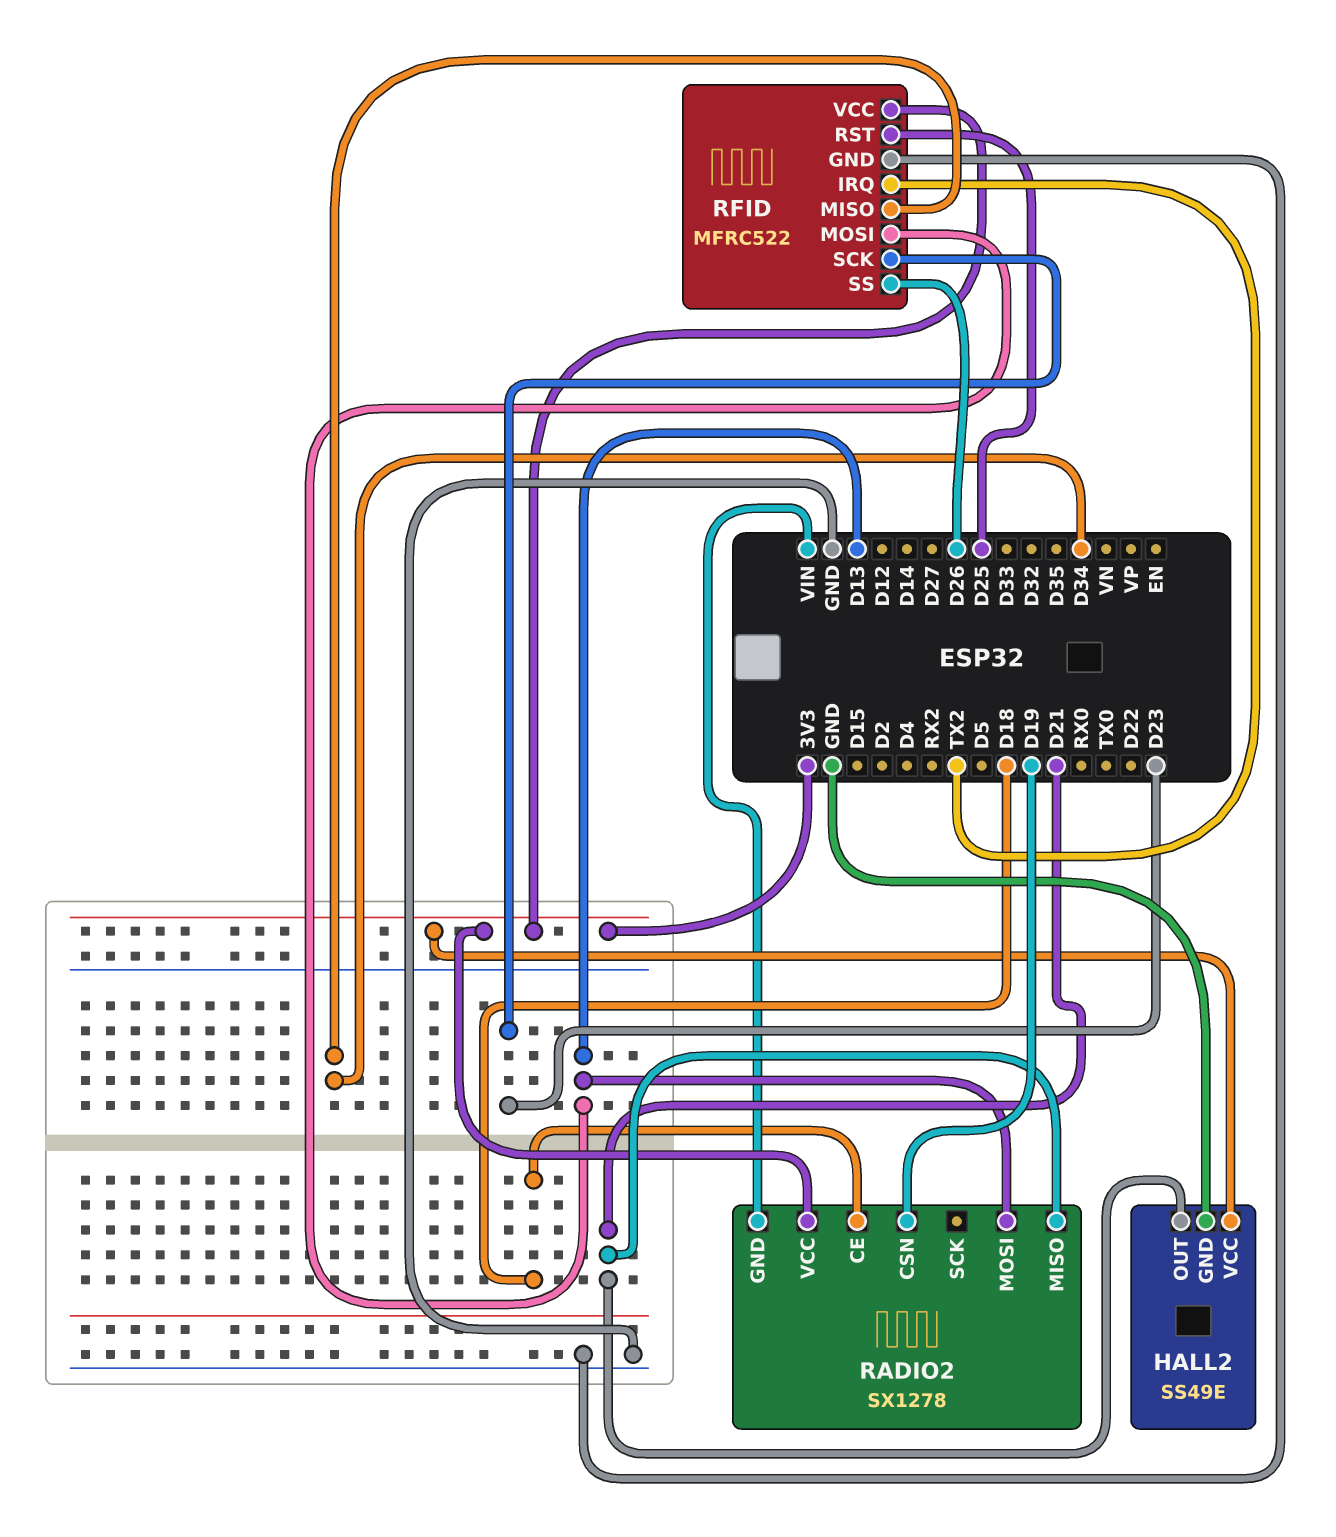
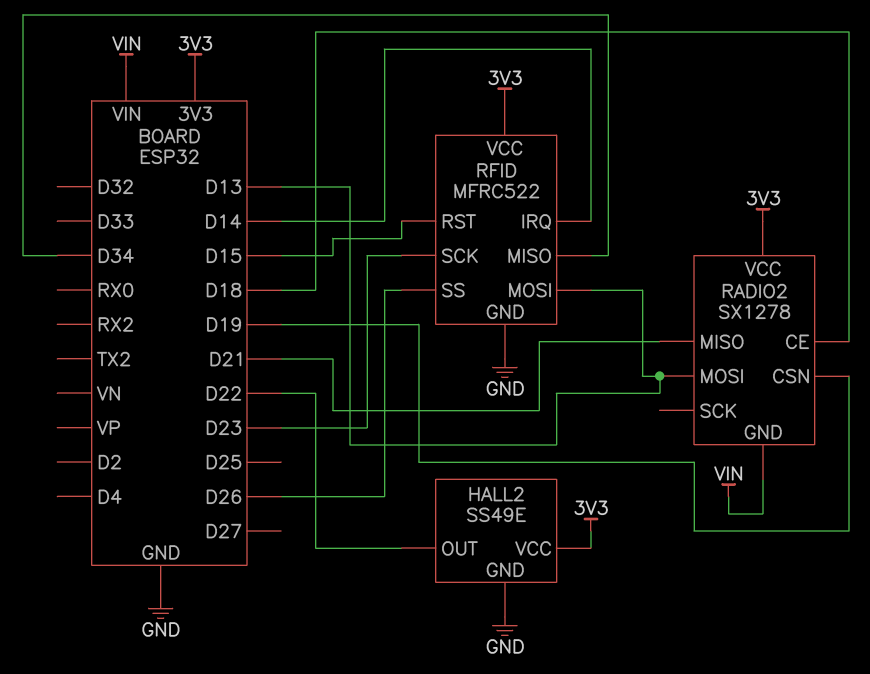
HALL2 pin OUT: D21 -> D22
RFID pin IRQ: TX2 -> D14
RFID pin RST: D25 -> D15

